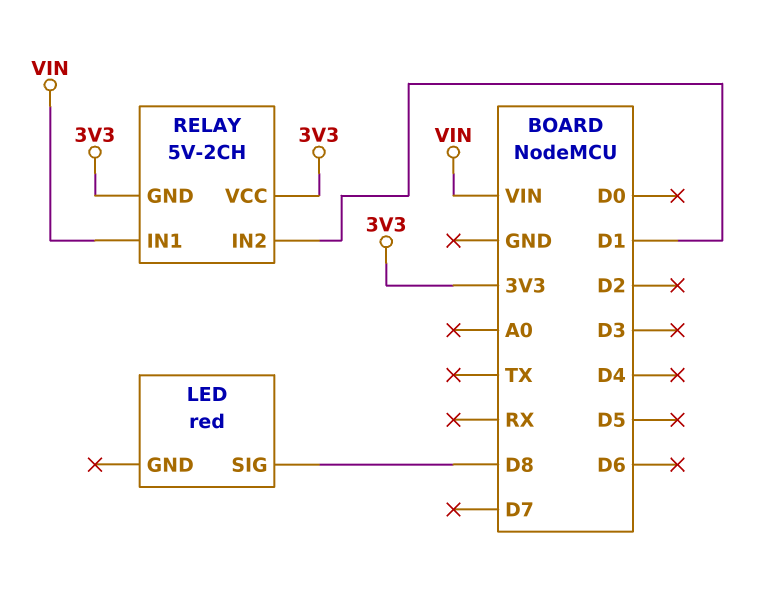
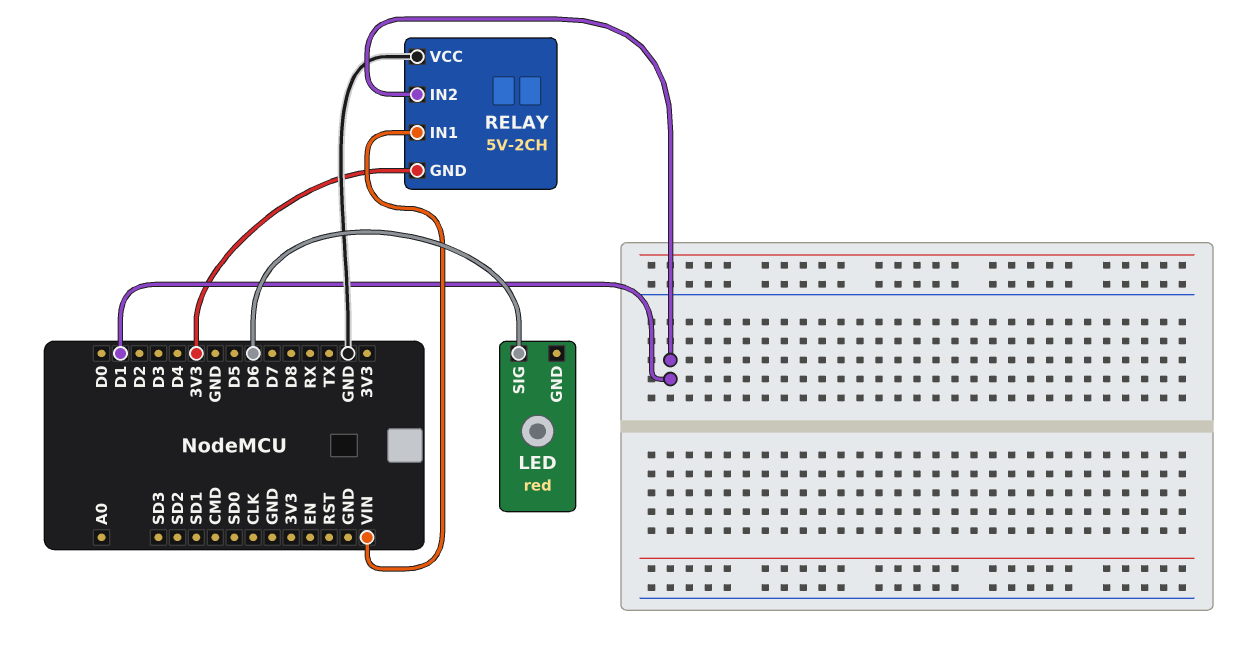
LED pin SIG: D8 -> D6
RELAY pin VCC: 3V3 -> GND

